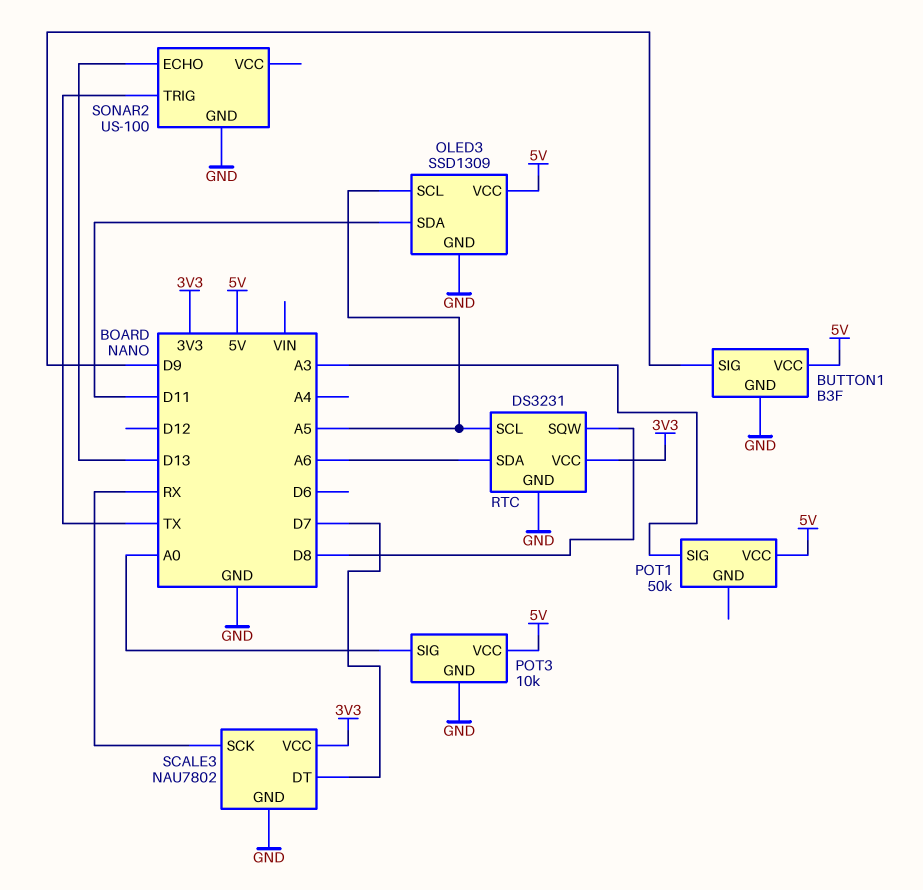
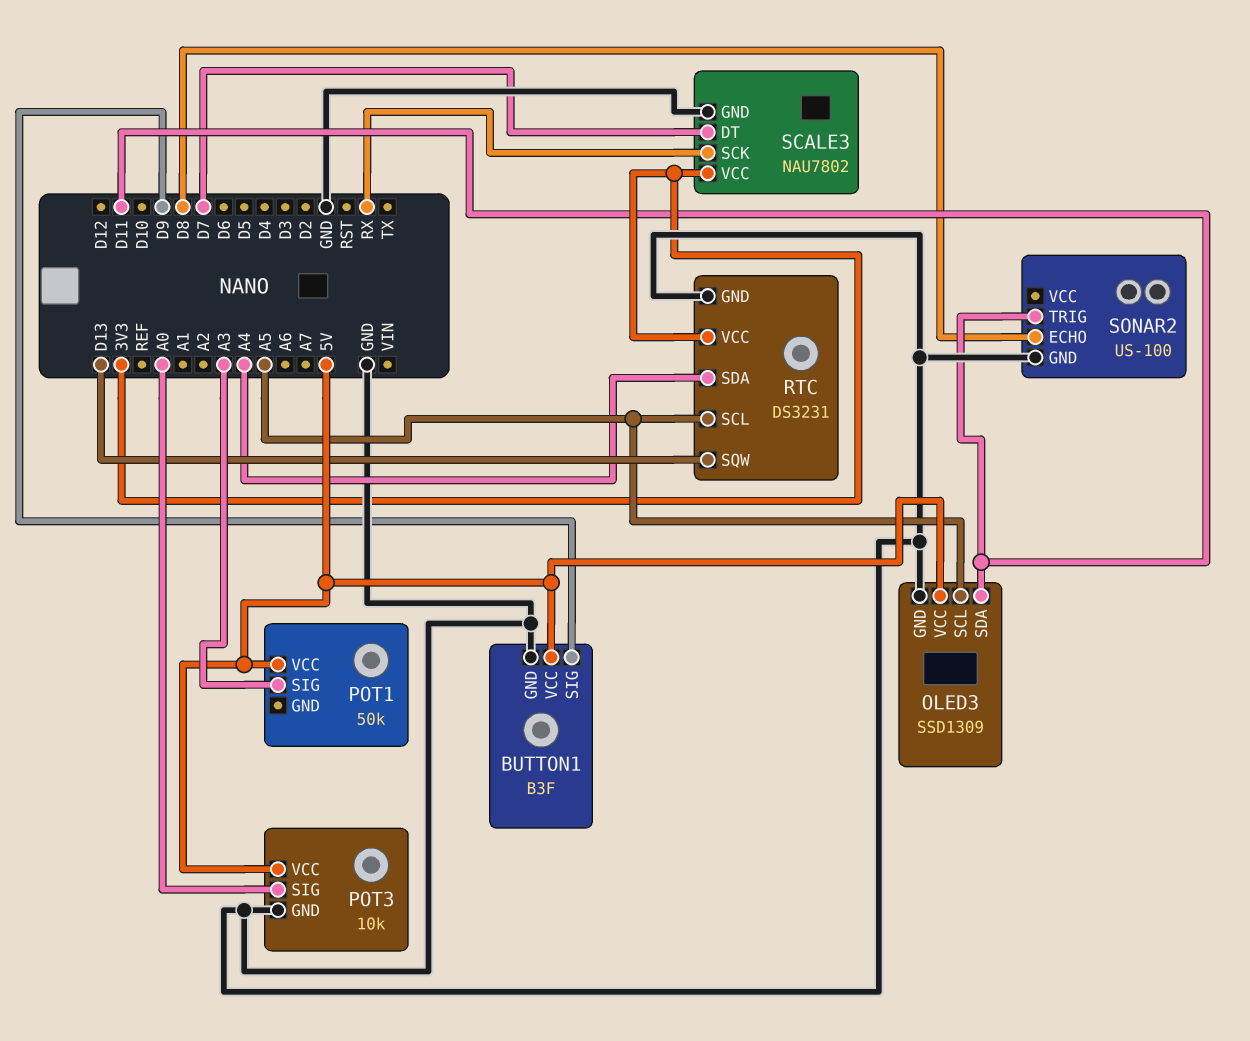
RTC pin SDA: A6 -> A4
RTC pin SQW: D8 -> D13
SONAR2 pin ECHO: D13 -> D8
SONAR2 pin TRIG: TX -> D11

